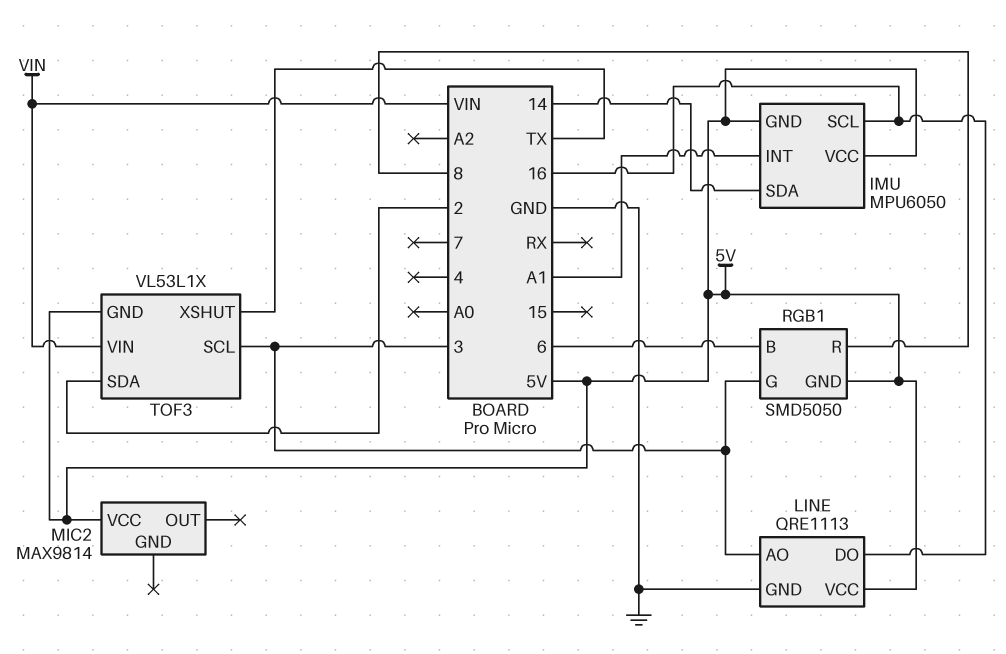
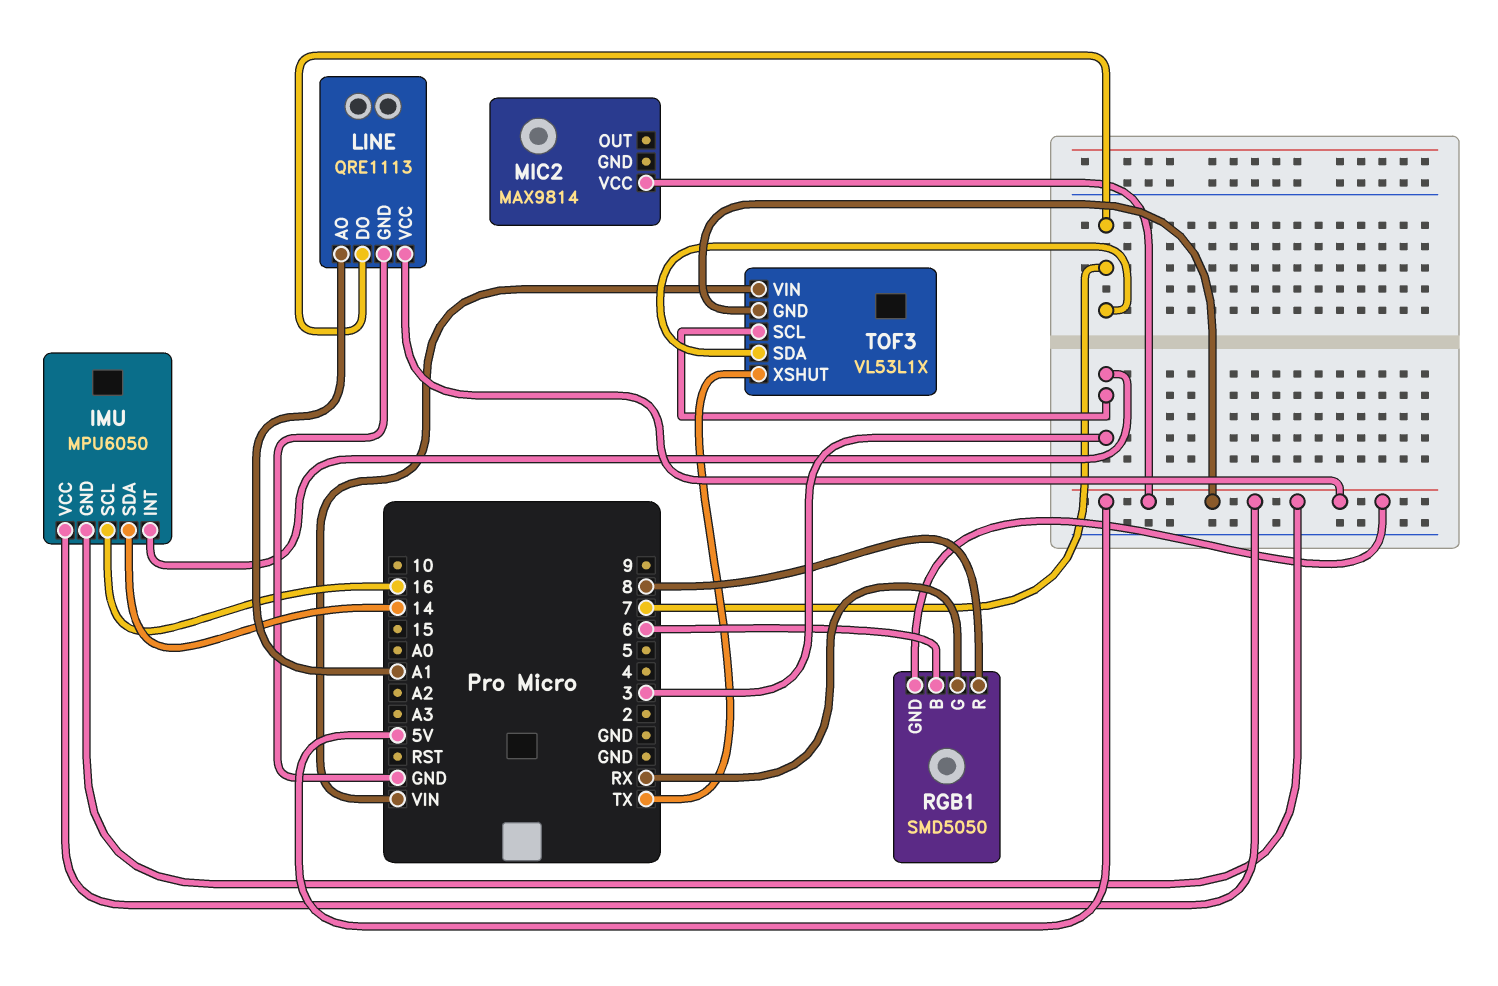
IMU pin INT: A1 -> 3
LINE pin AO: 3 -> A1
LINE pin DO: 16 -> 7
RGB1 pin G: 3 -> RX
TOF3 pin SDA: 2 -> 7

